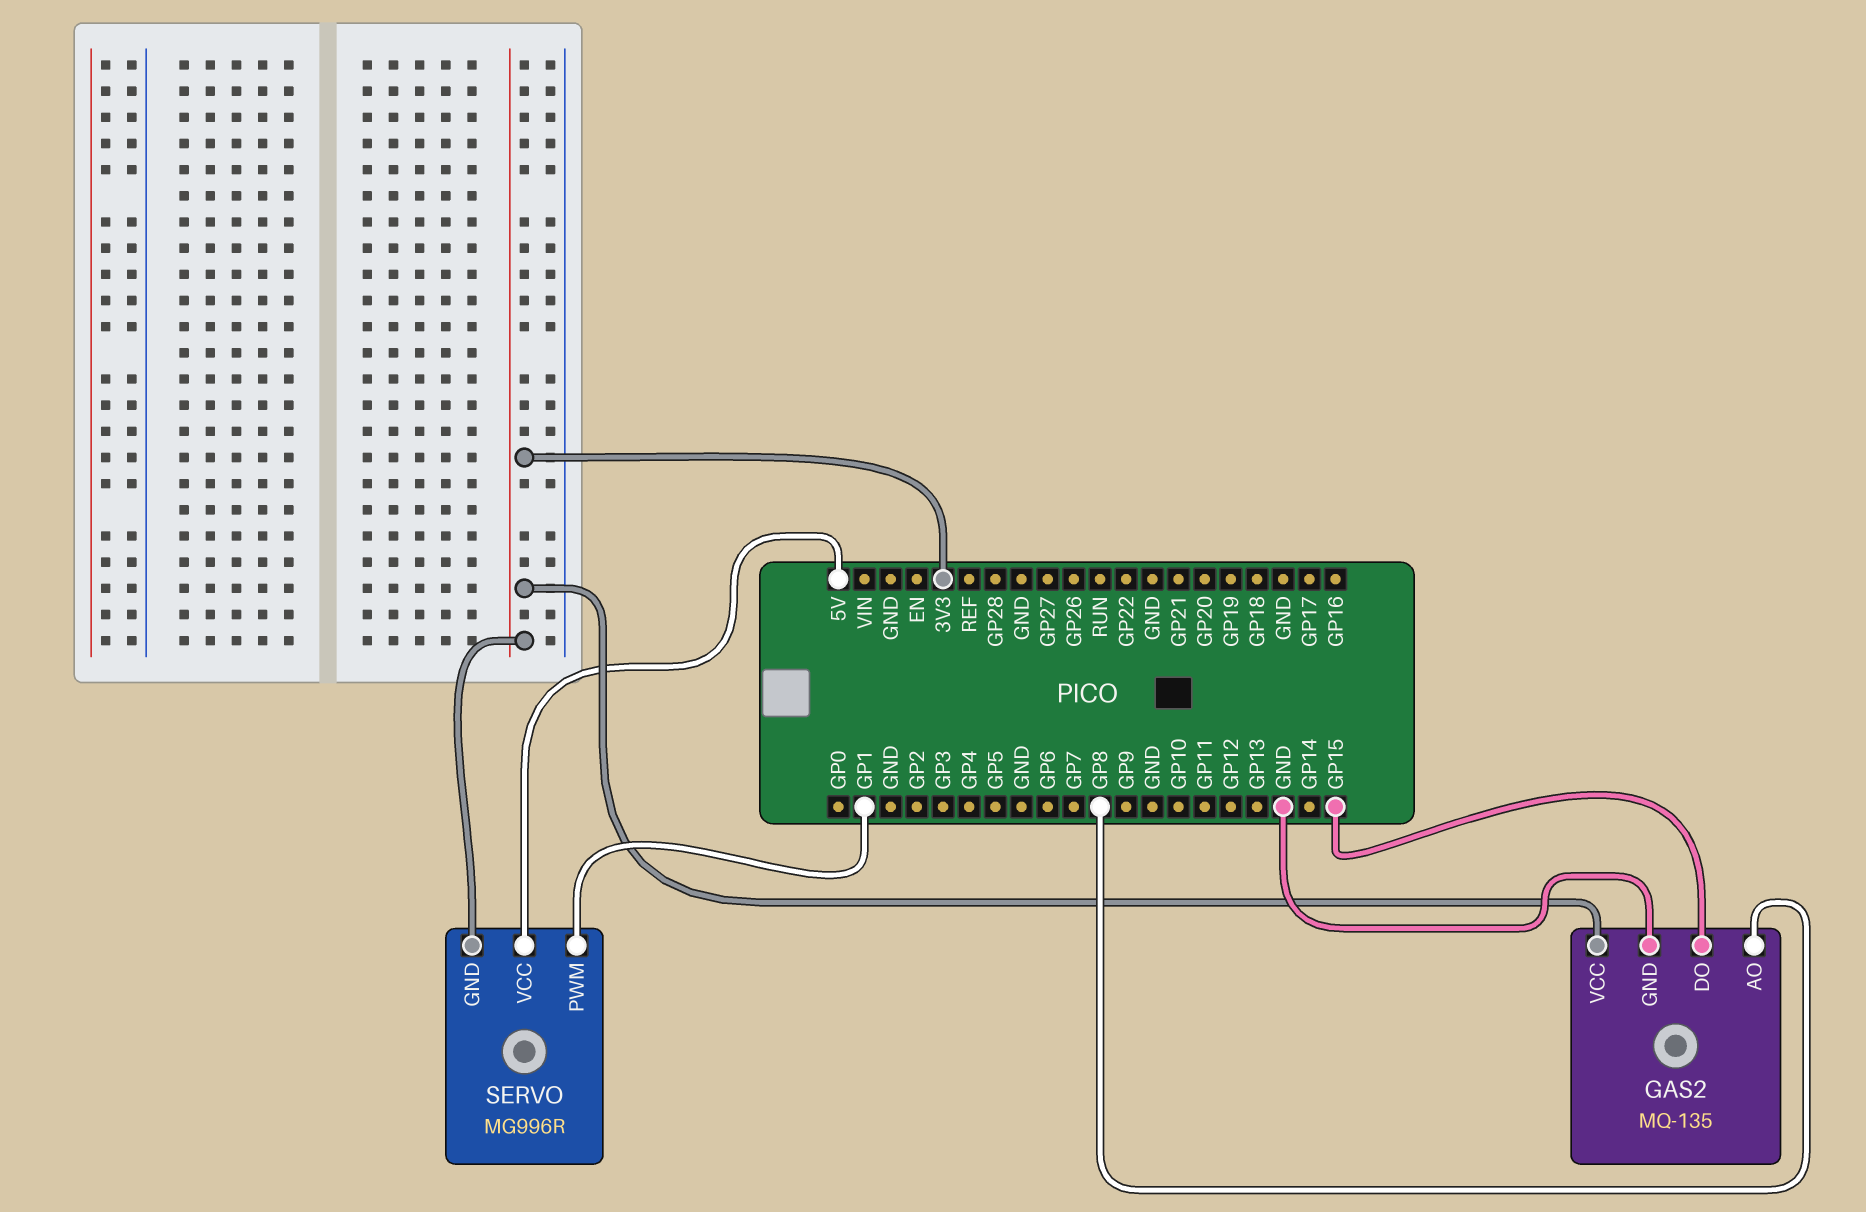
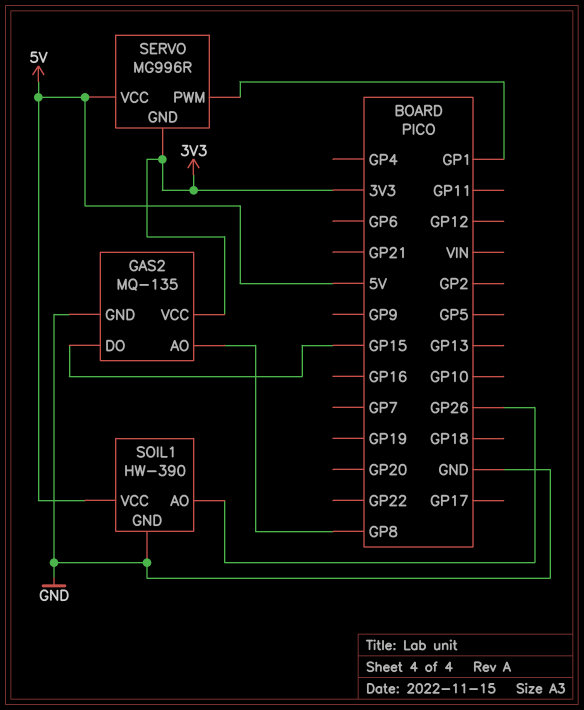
SOIL1: none -> HW-390
SOIL1 pin AO: none -> GP26
SOIL1 pin GND: none -> GND
SOIL1 pin VCC: none -> 5V

